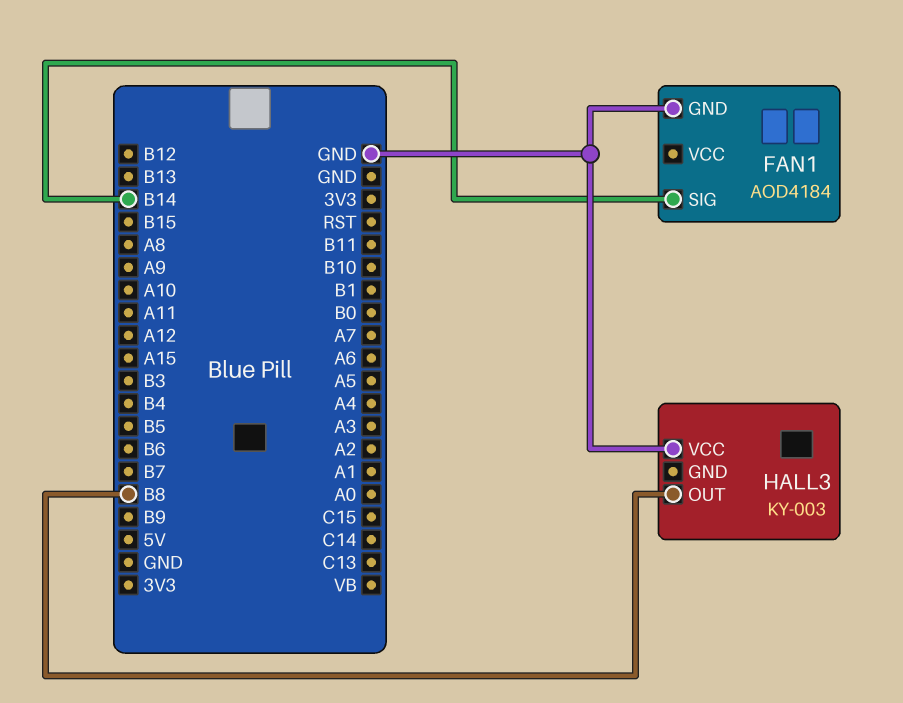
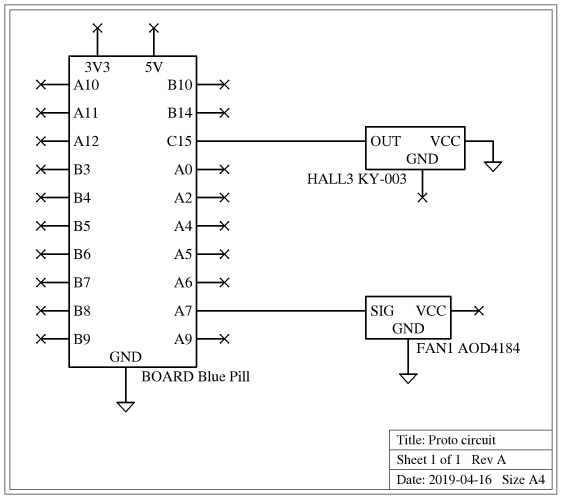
FAN1 pin SIG: B14 -> A7
HALL3 pin OUT: B8 -> C15

